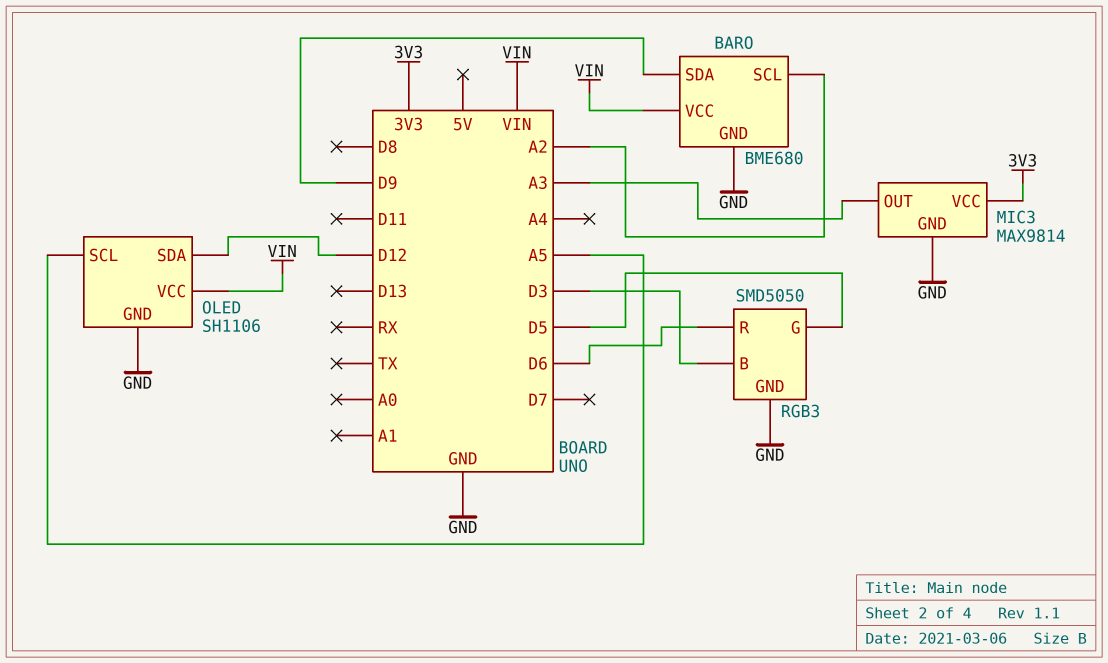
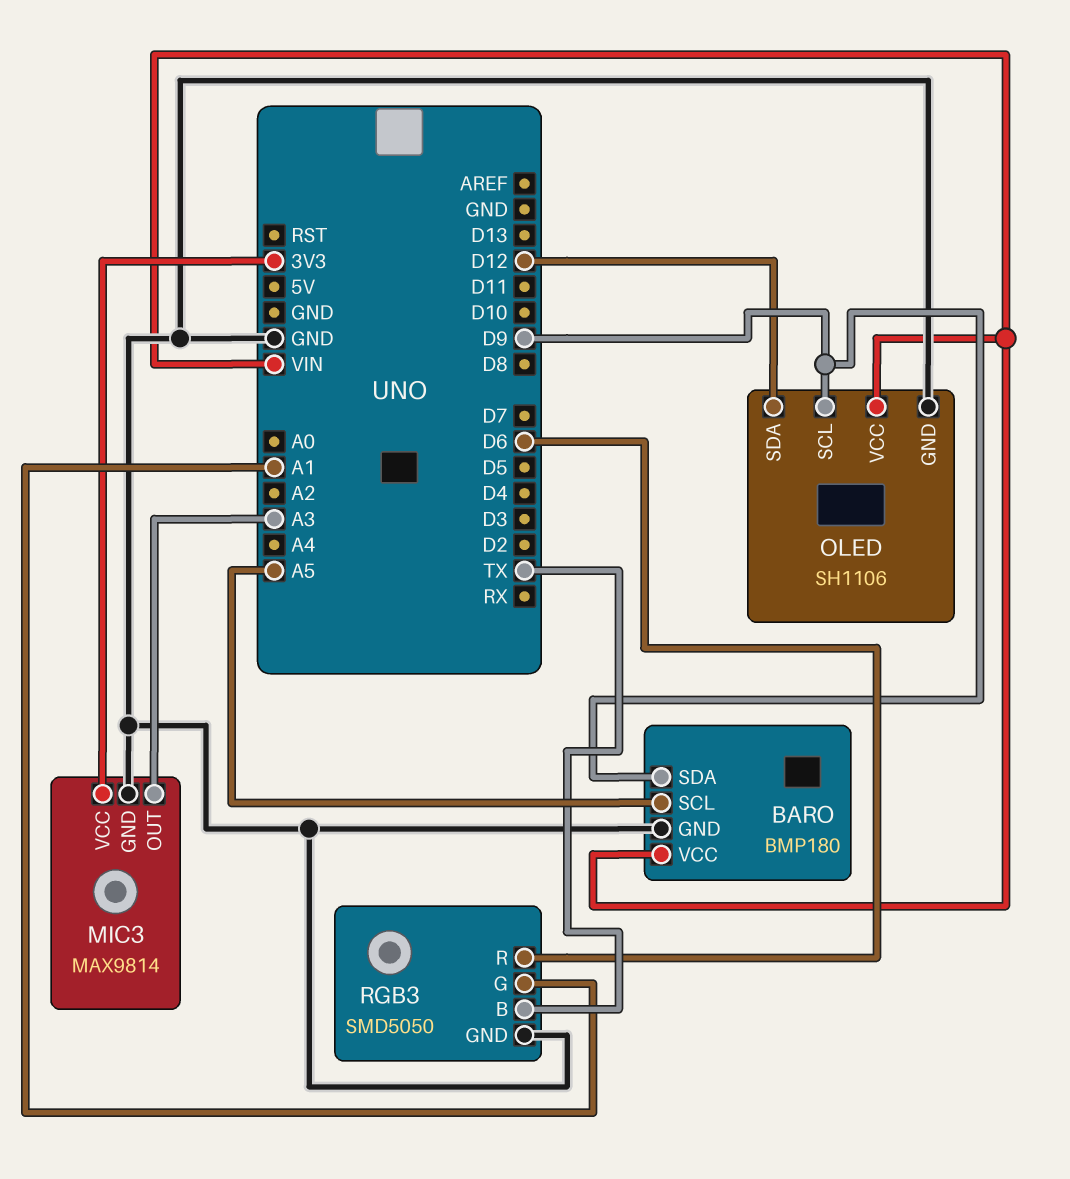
BARO: BME680 -> BMP180
BARO pin SCL: A2 -> A5
OLED pin SCL: A5 -> D9
RGB3 pin B: D3 -> TX
RGB3 pin G: D5 -> A1

